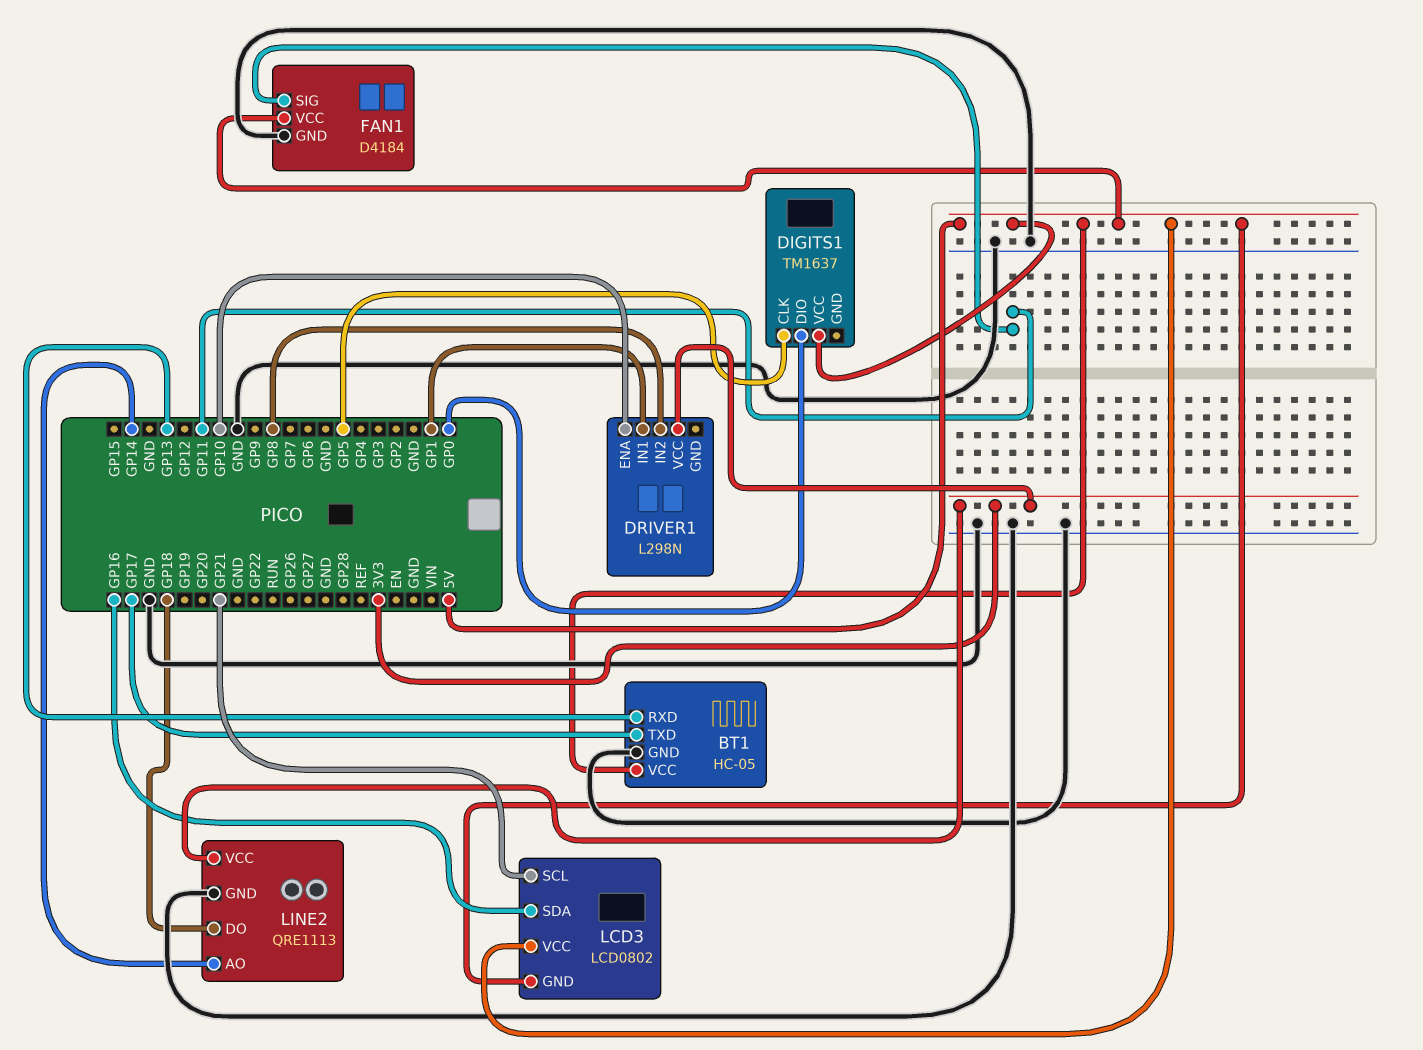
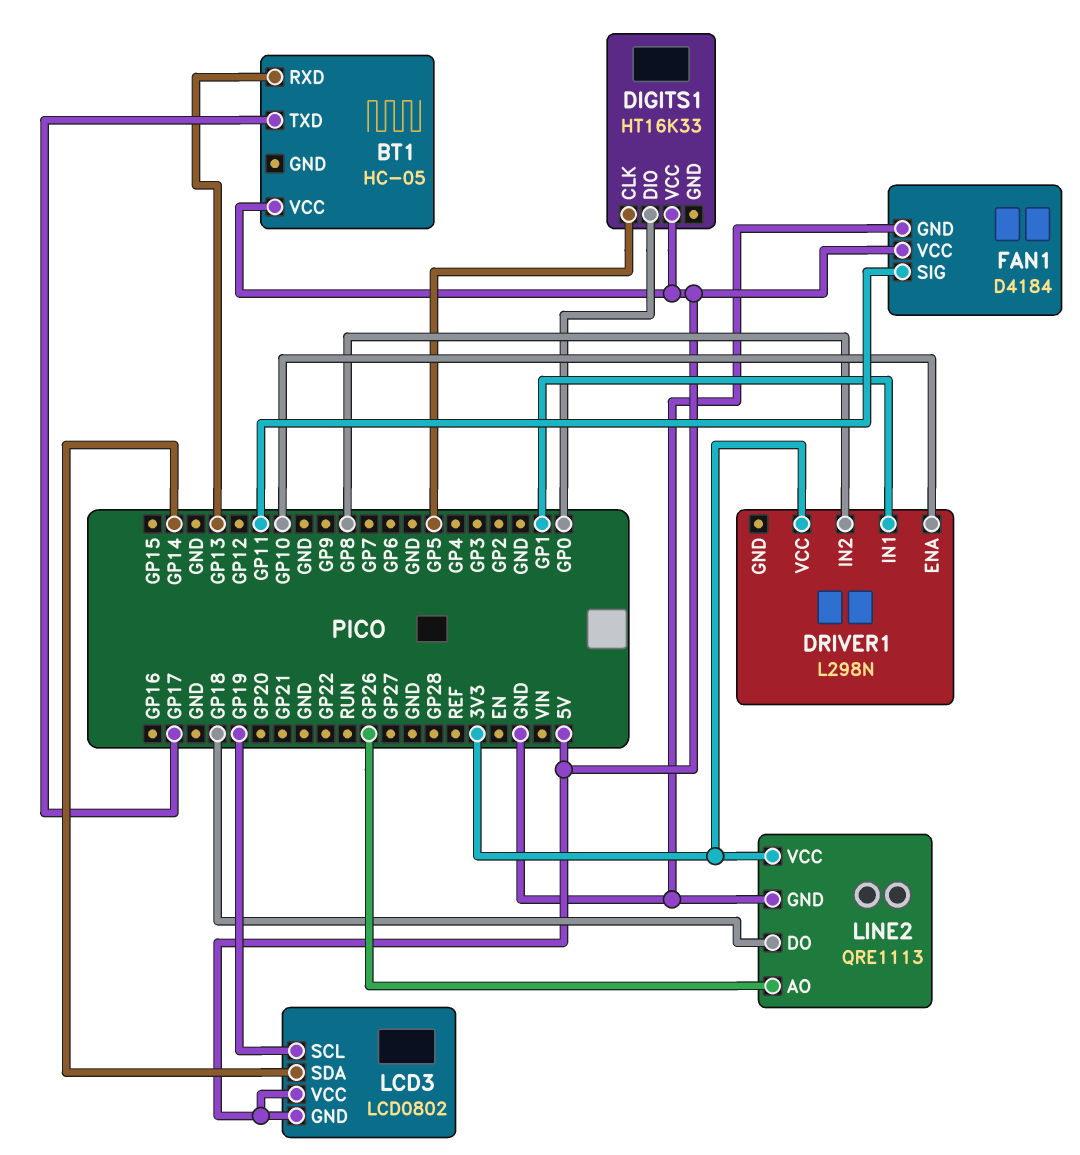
BT1 pin GND: GND -> none
DIGITS1: TM1637 -> HT16K33
LCD3 pin SCL: GP21 -> GP19
LCD3 pin SDA: GP16 -> GP14
LINE2 pin AO: GP14 -> GP26

